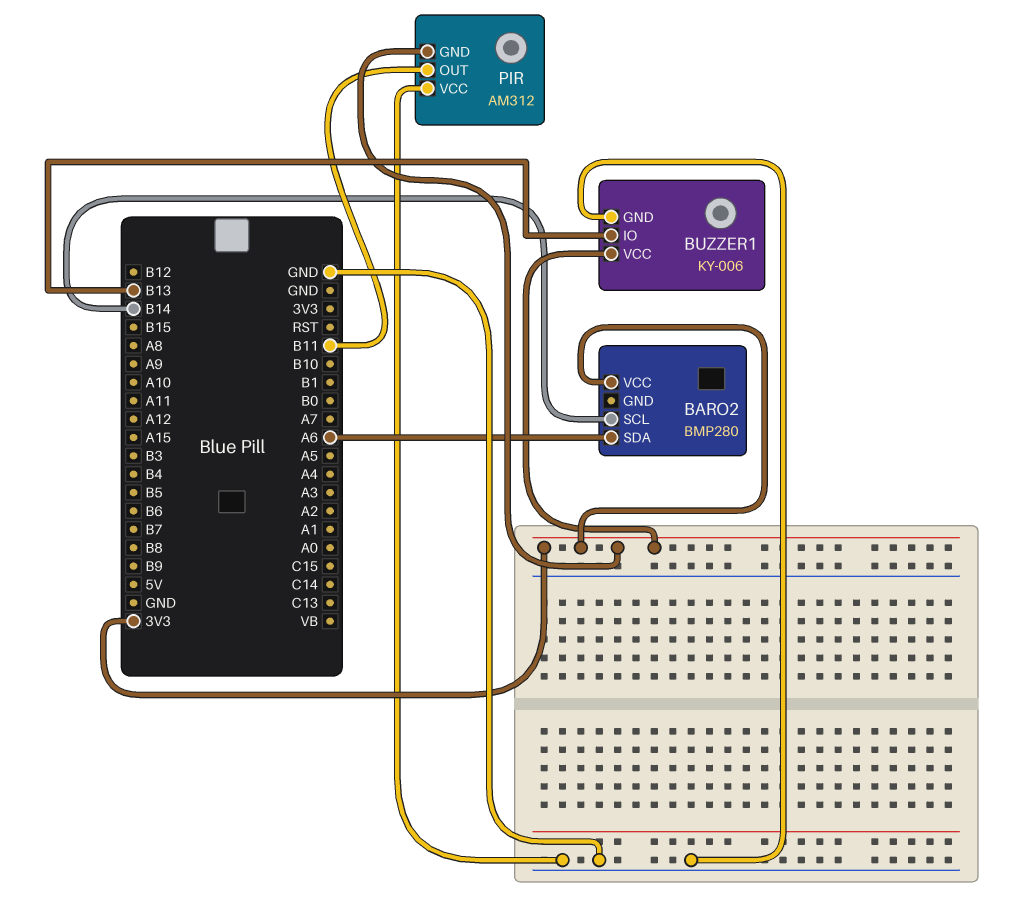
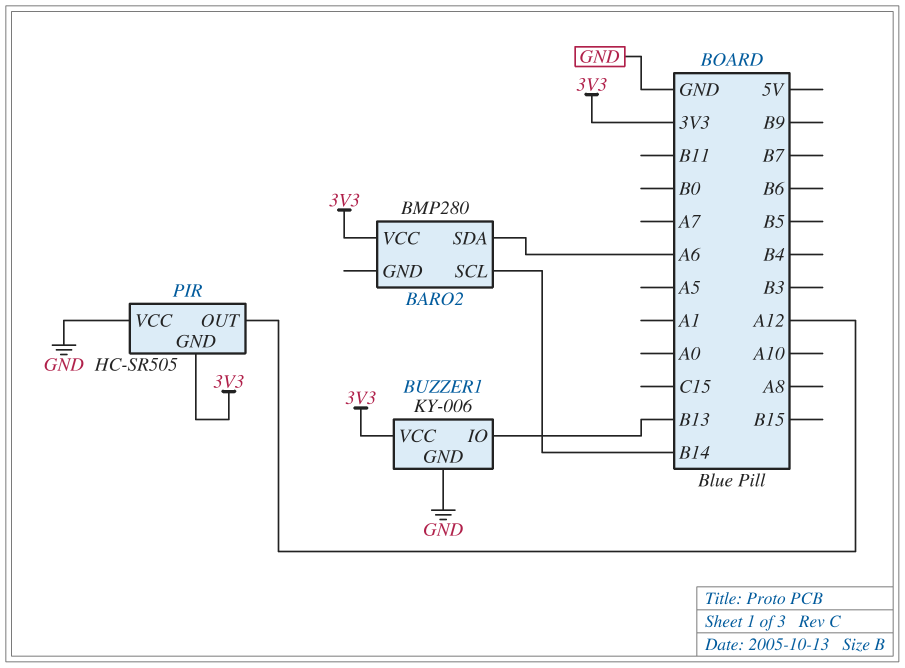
PIR: AM312 -> HC-SR505
PIR pin OUT: B11 -> A12

